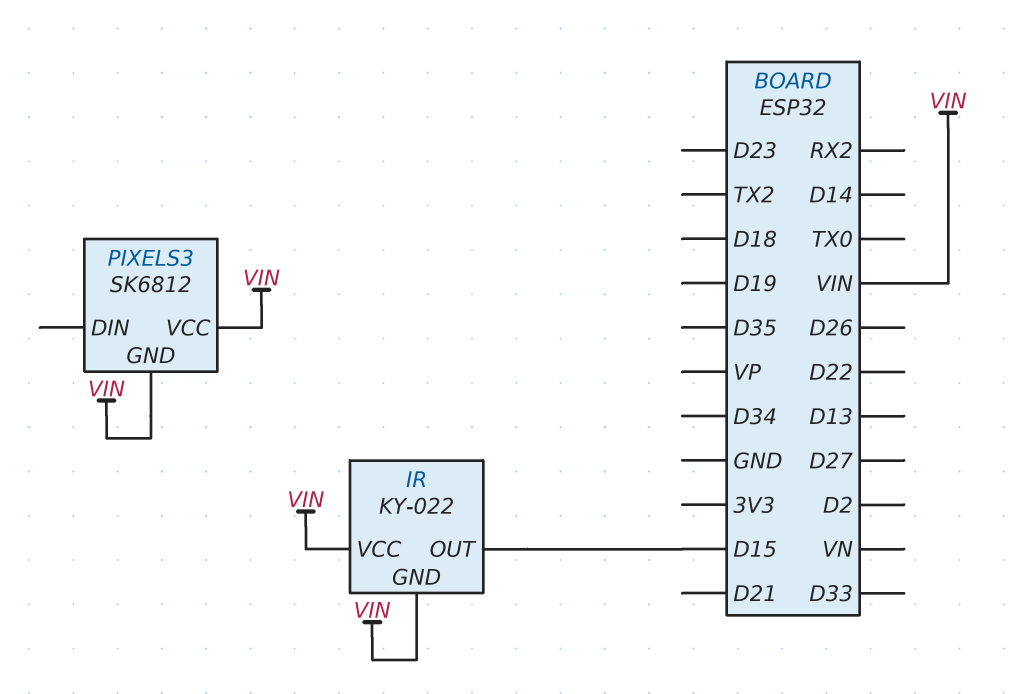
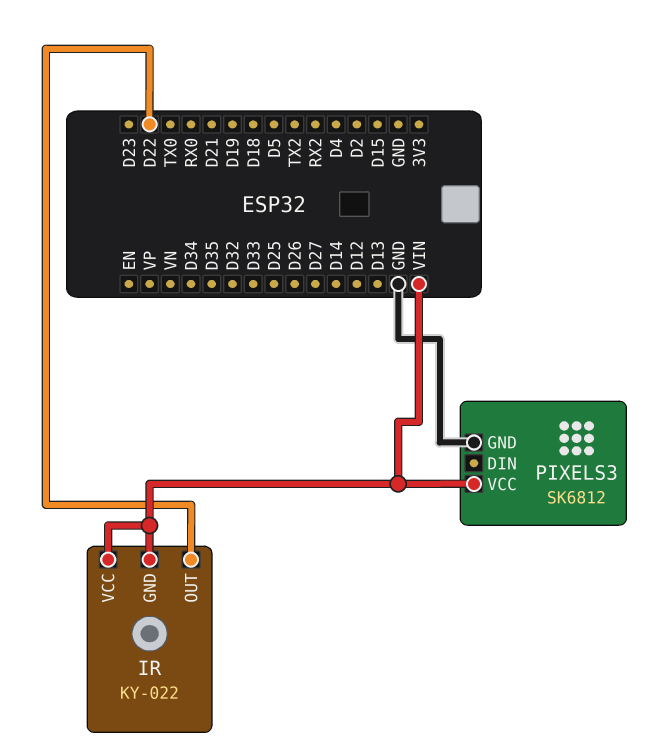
IR pin OUT: D15 -> D22
PIXELS3 pin GND: VIN -> GND

